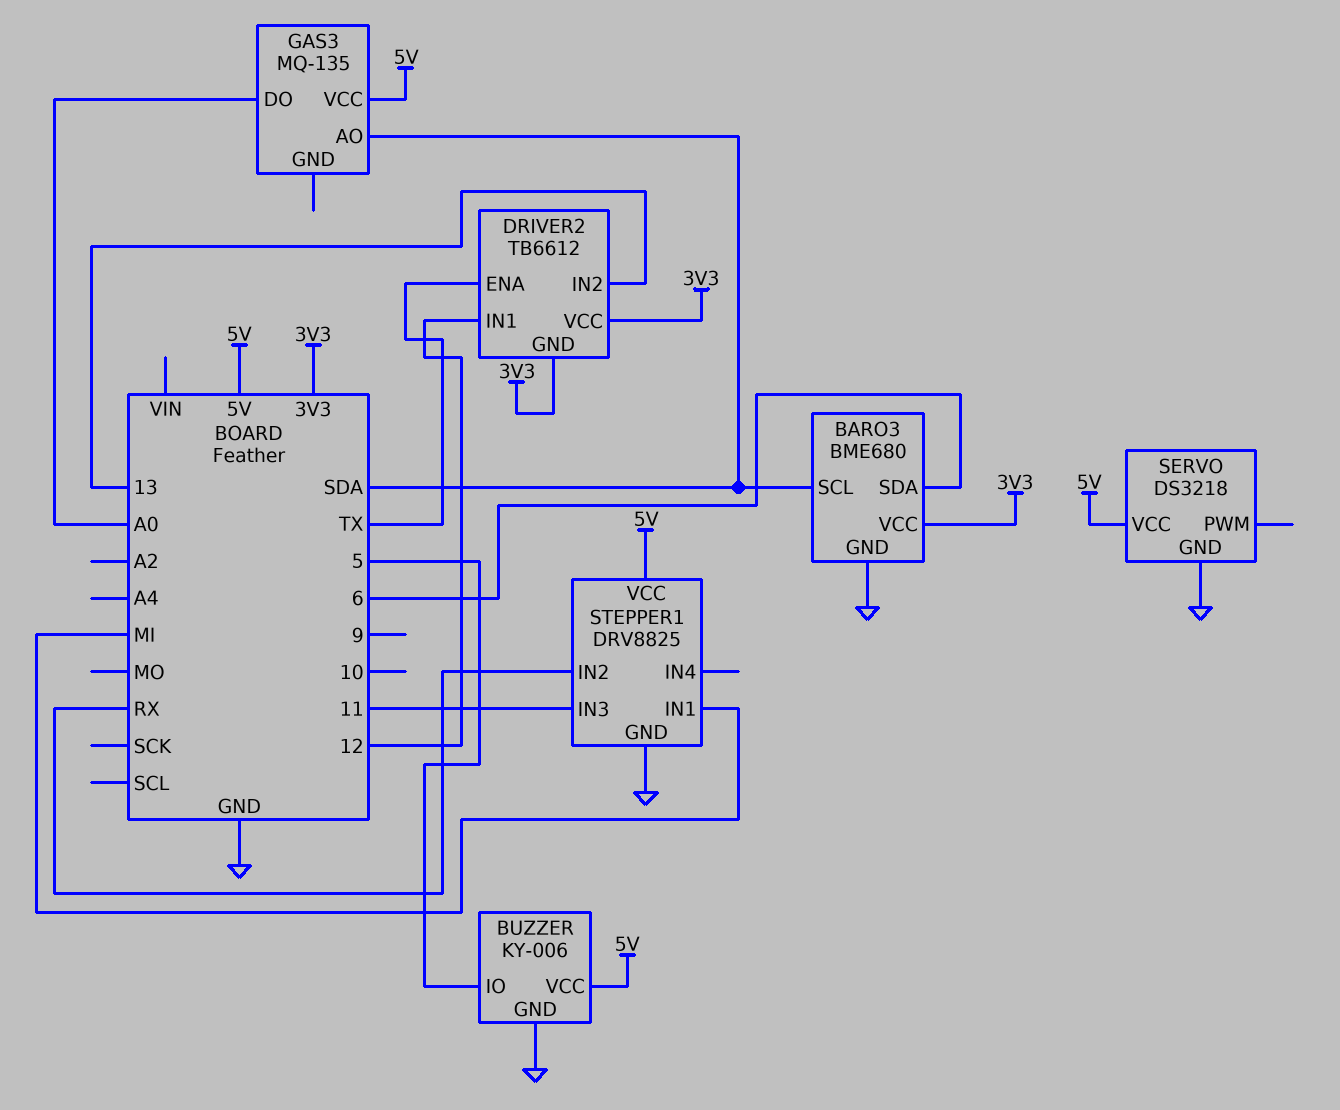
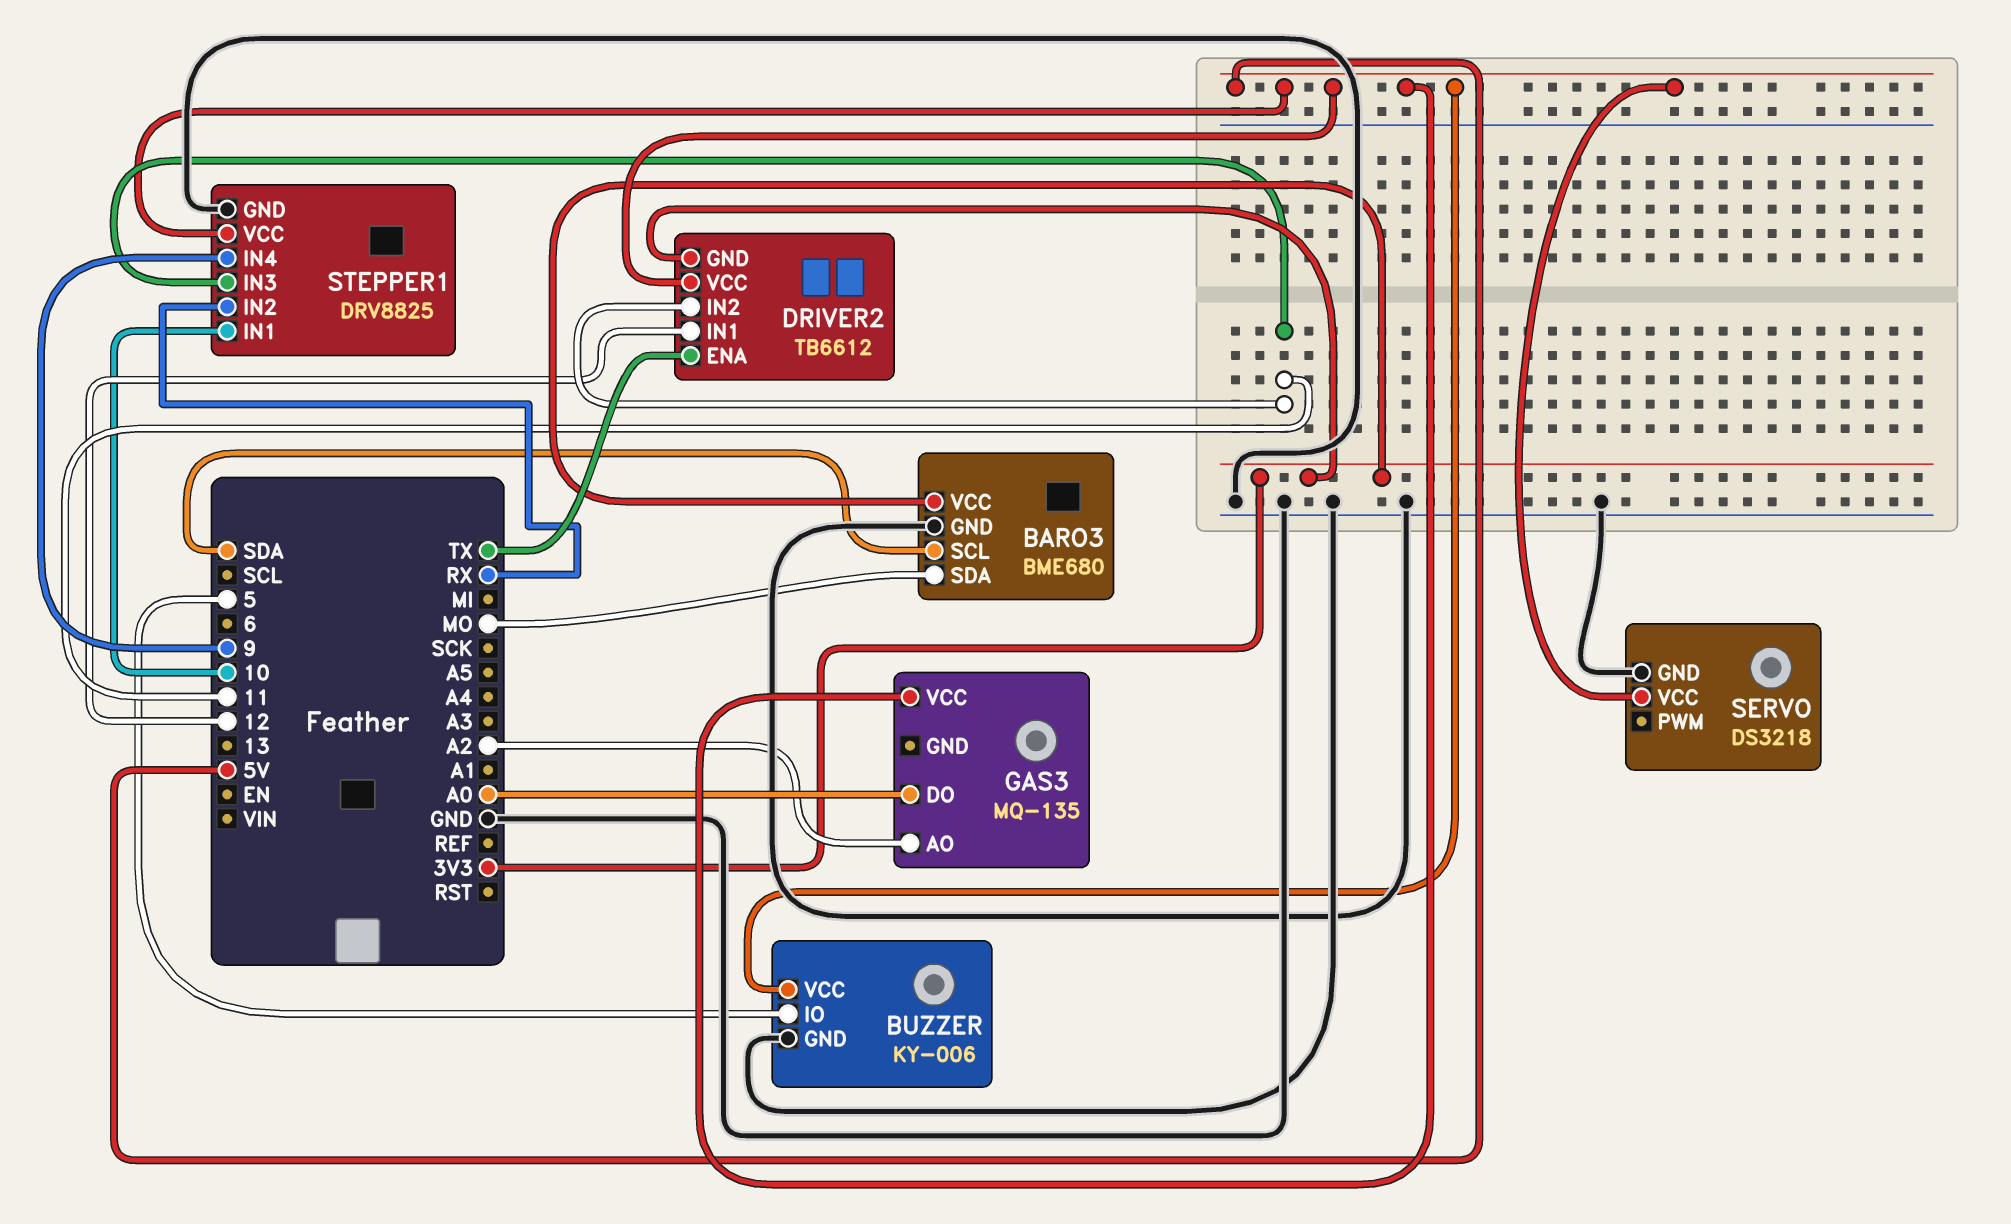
BARO3 pin SDA: 6 -> MO
DRIVER2 pin IN2: 13 -> 11
DRIVER2 pin VCC: 3V3 -> 5V
GAS3 pin AO: SDA -> A2
STEPPER1 pin IN1: MI -> 10
STEPPER1 pin IN4: none -> 9

